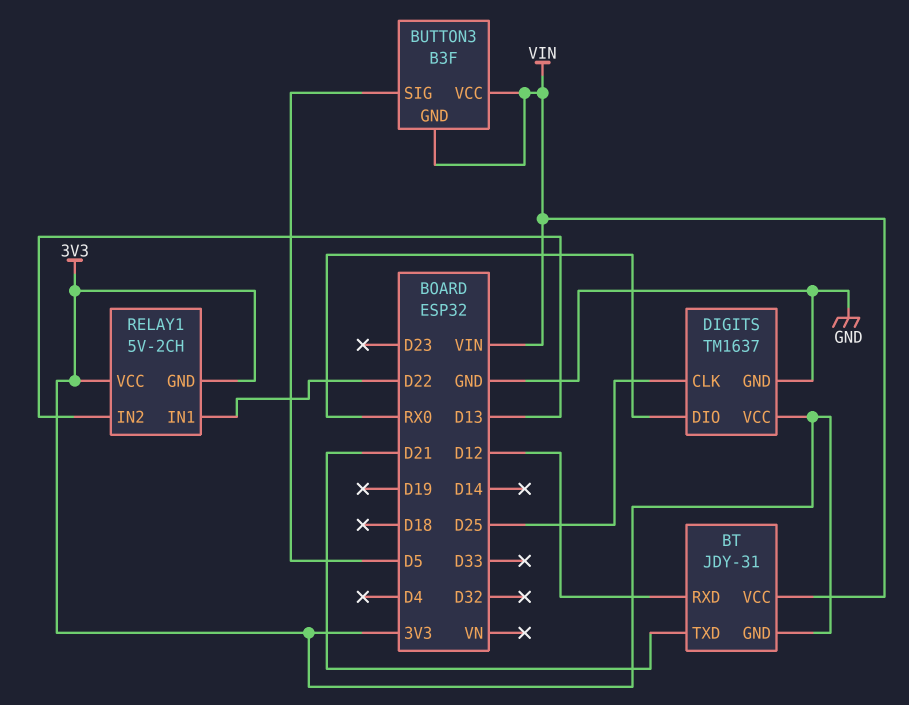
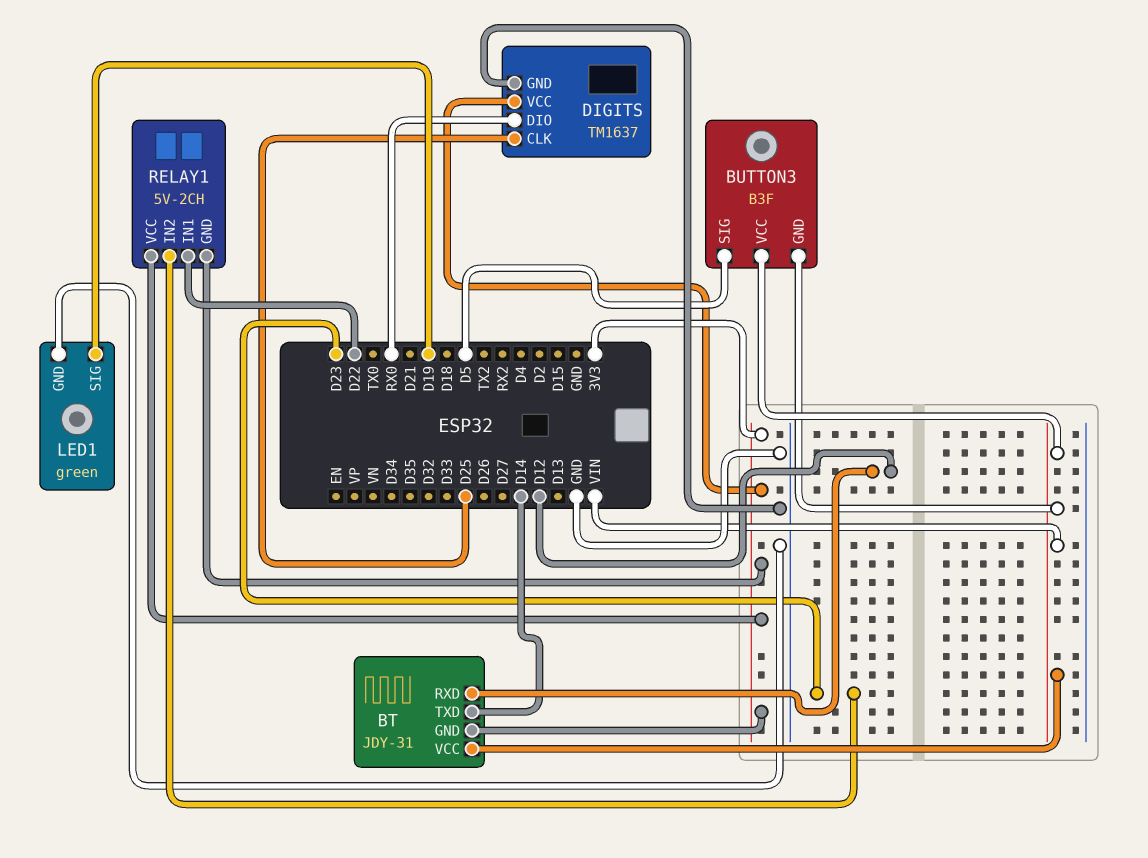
BT pin TXD: D21 -> D14
LED1: none -> green
LED1 pin GND: none -> GND
LED1 pin SIG: none -> D19
RELAY1 pin IN2: D13 -> D23

